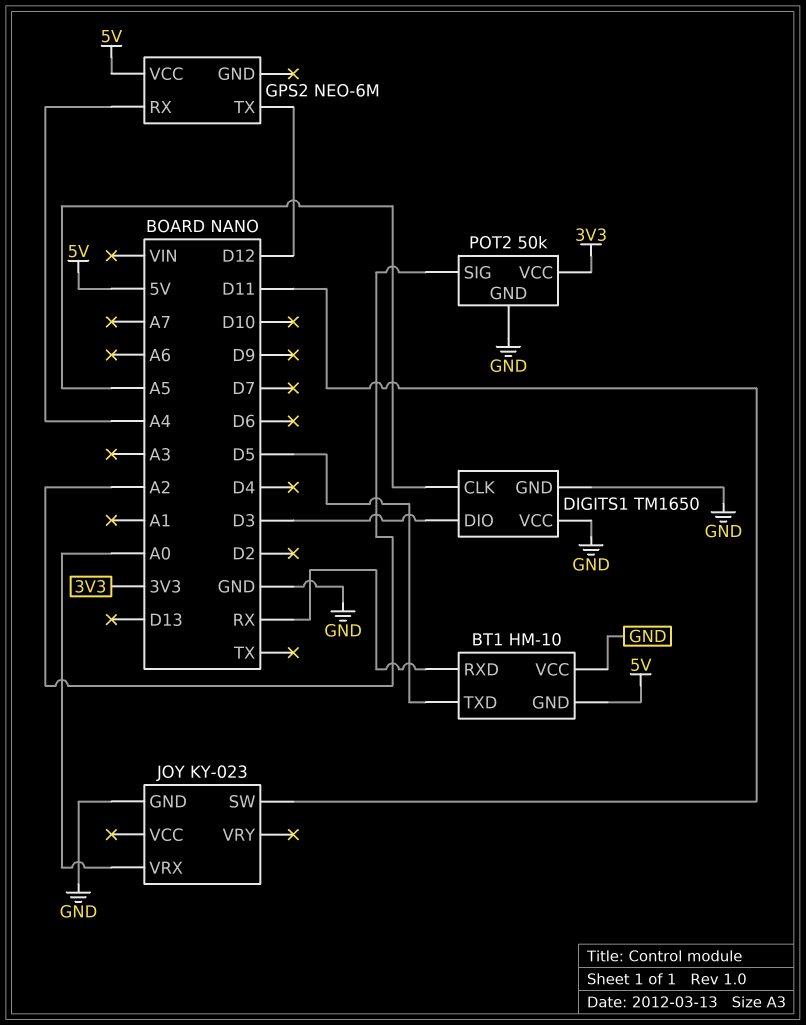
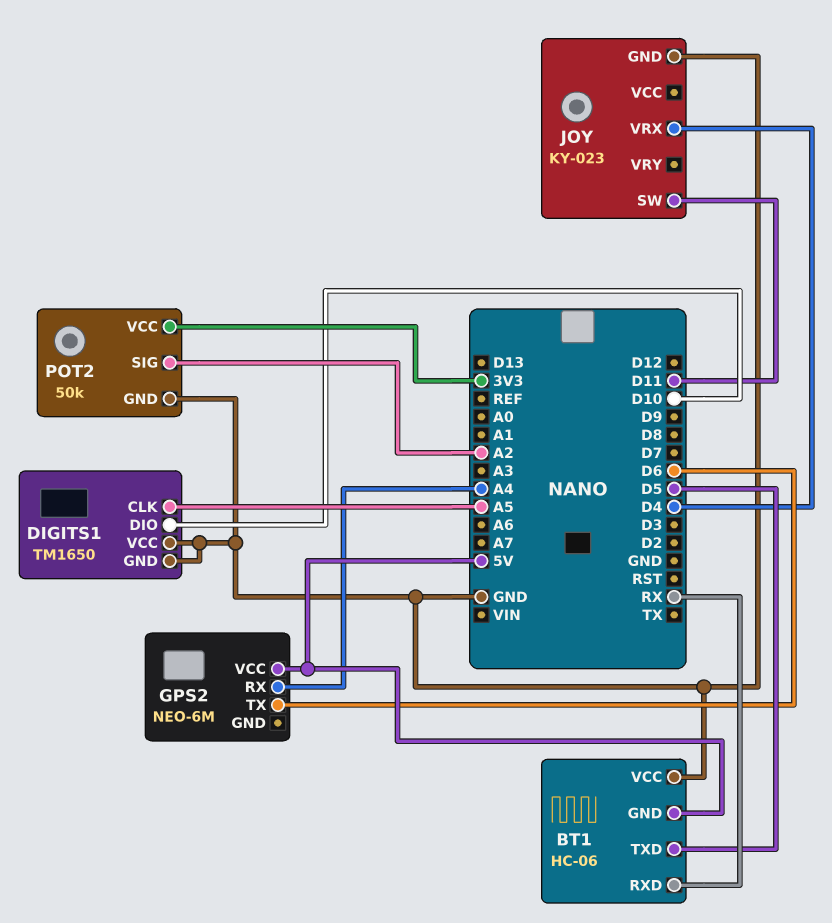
BT1: HM-10 -> HC-06
DIGITS1 pin DIO: D3 -> D10
GPS2 pin TX: D12 -> D6
JOY pin VRX: A0 -> D4

